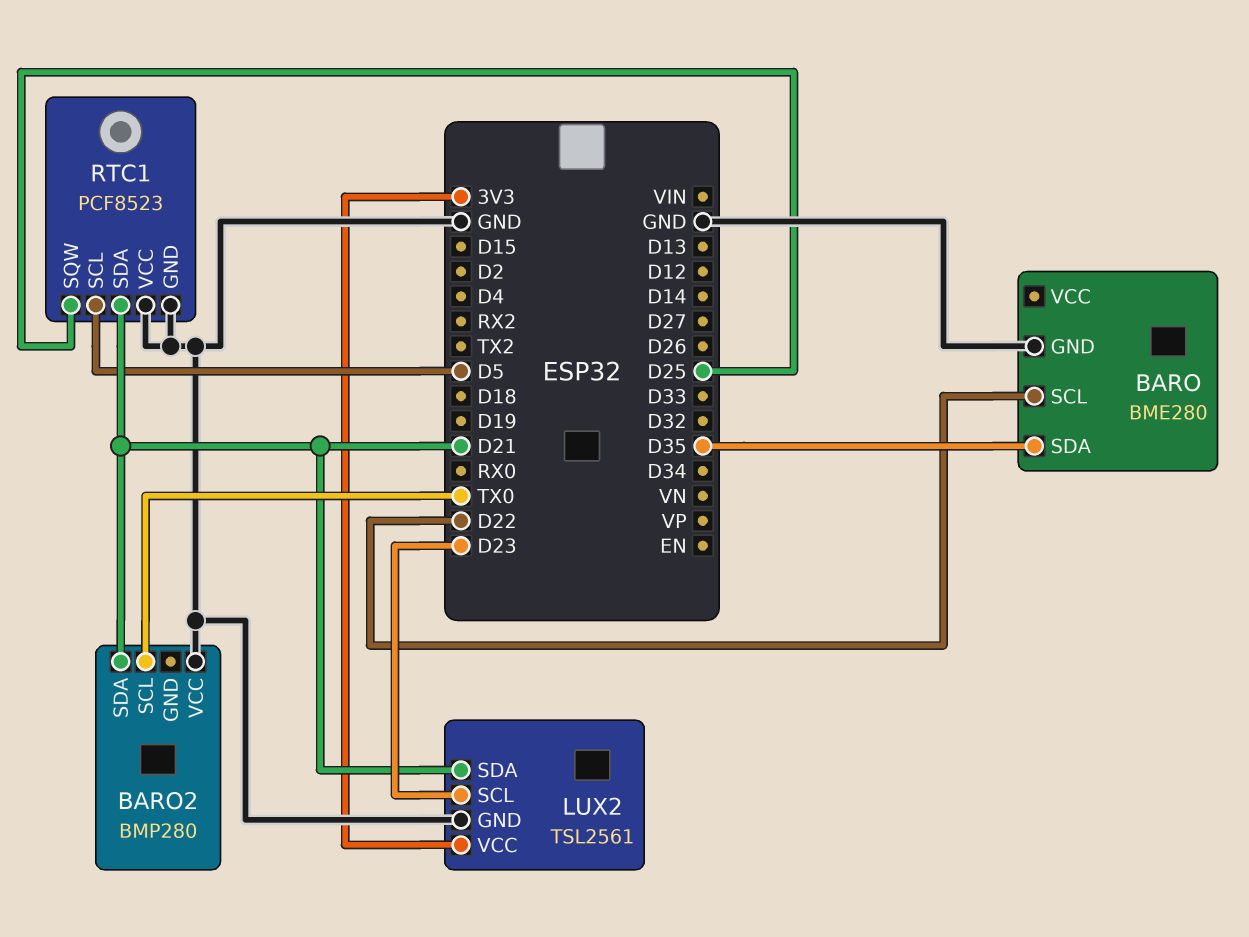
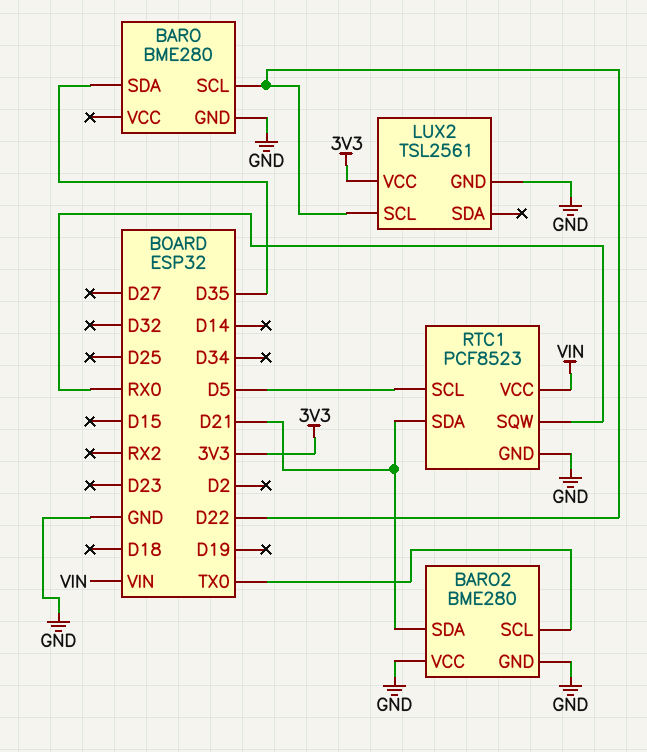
BARO2: BMP280 -> BME280
BARO2 pin GND: none -> GND
LUX2 pin SCL: D23 -> D22
LUX2 pin SDA: D21 -> none
RTC1 pin SQW: D25 -> RX0
RTC1 pin VCC: GND -> VIN

